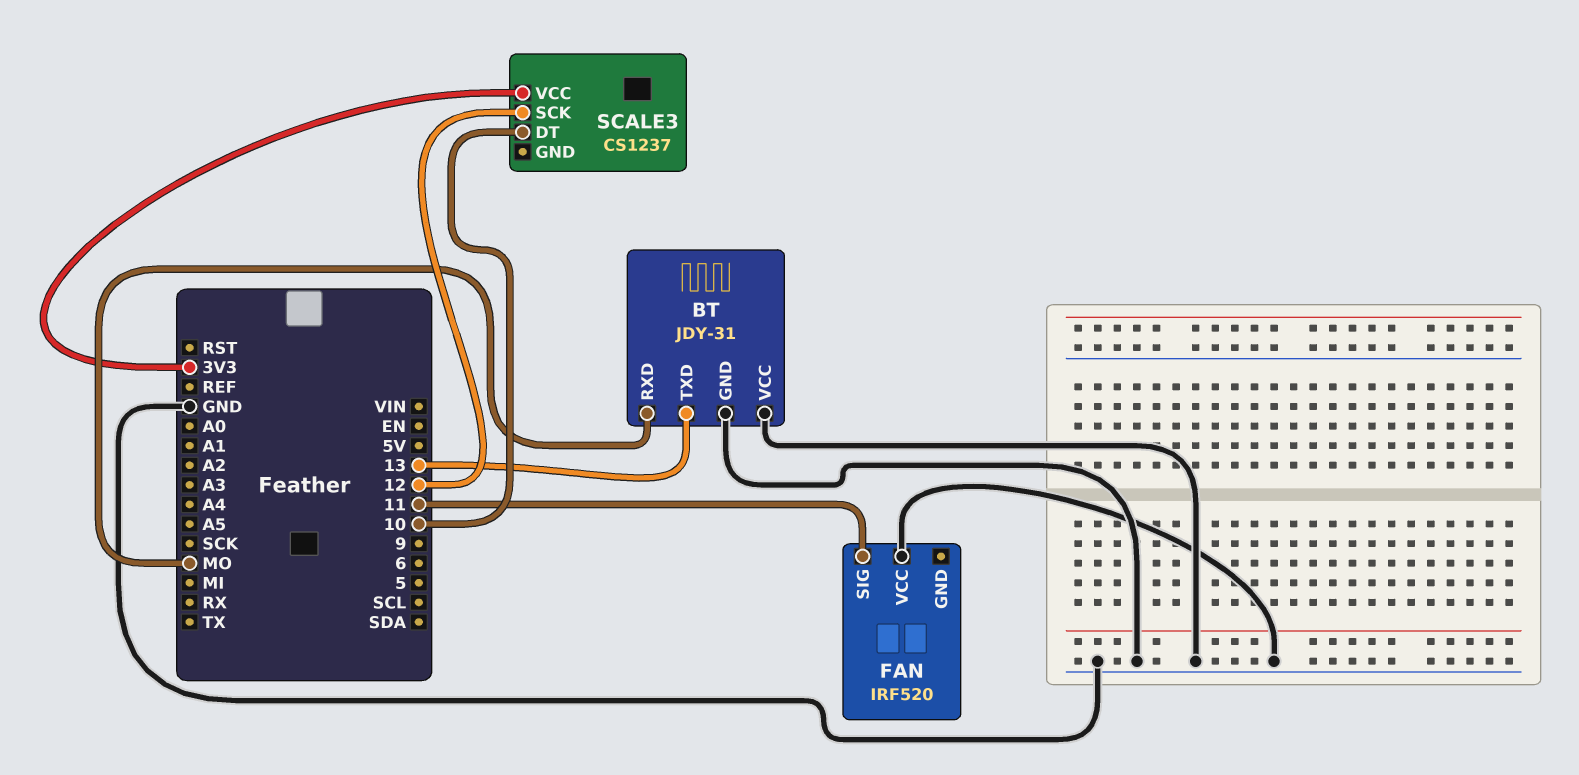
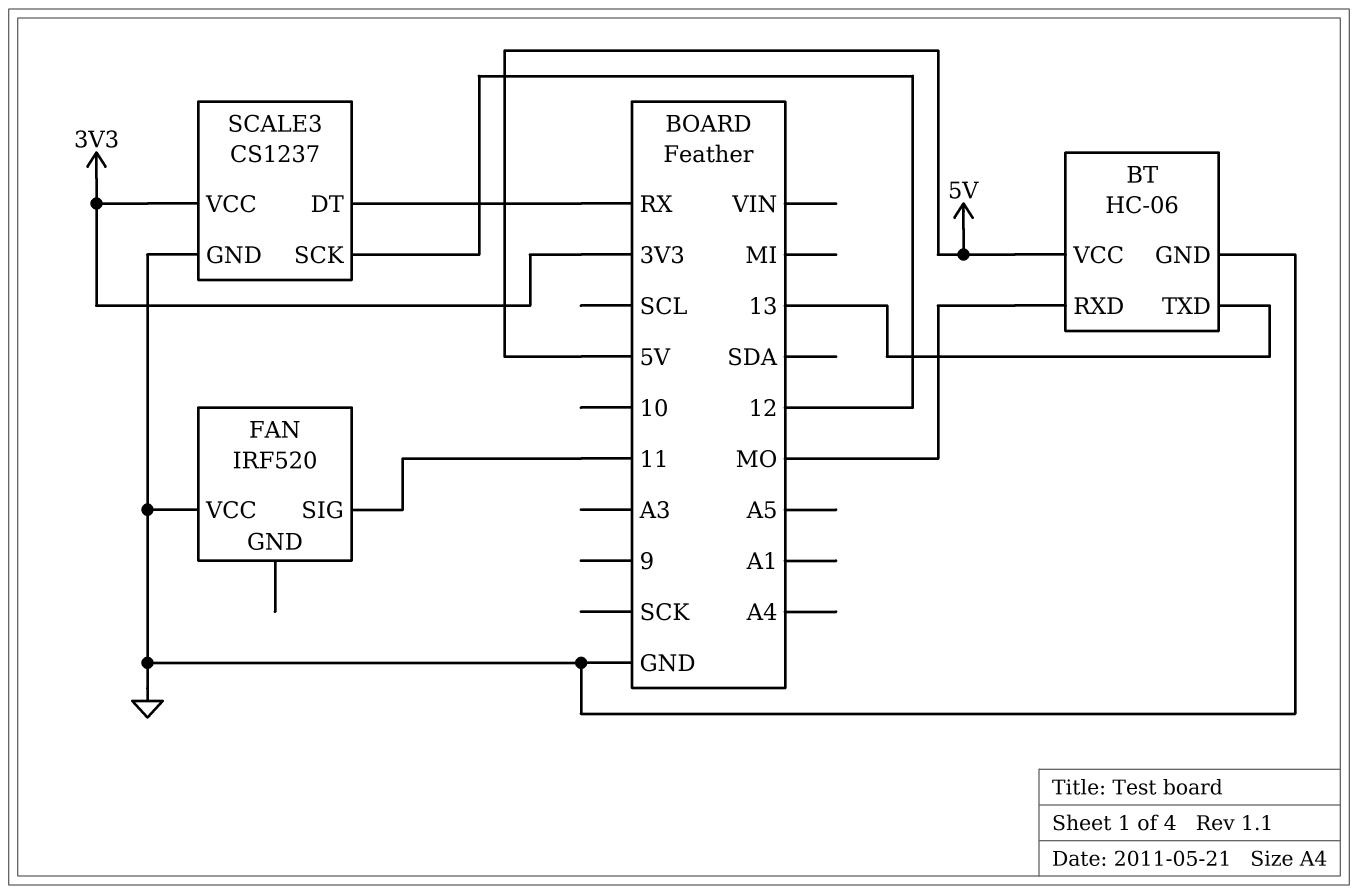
BT: JDY-31 -> HC-06
BT pin VCC: GND -> 5V
SCALE3 pin DT: 10 -> RX
SCALE3 pin GND: none -> GND

